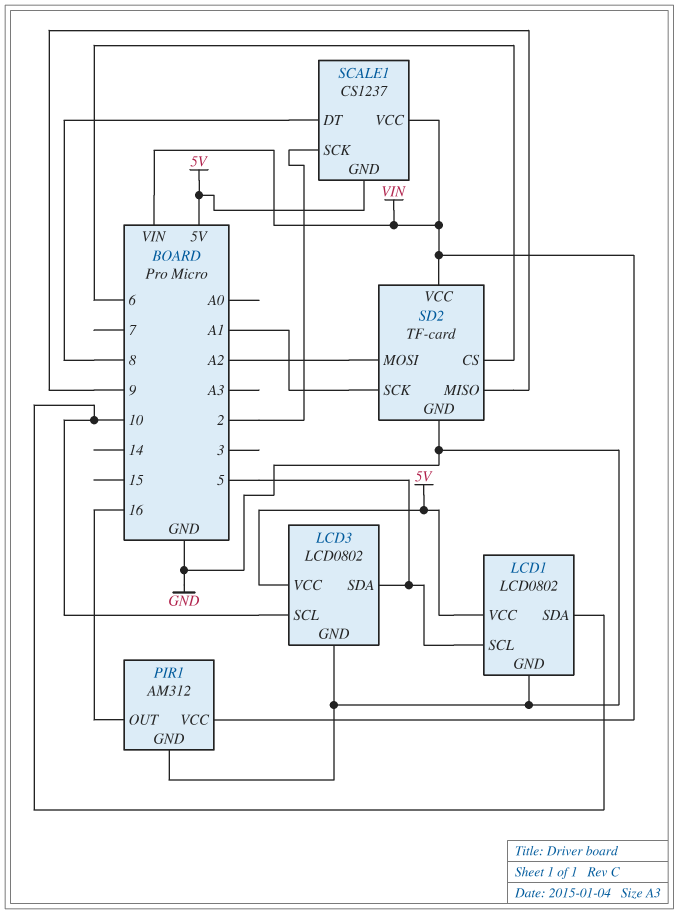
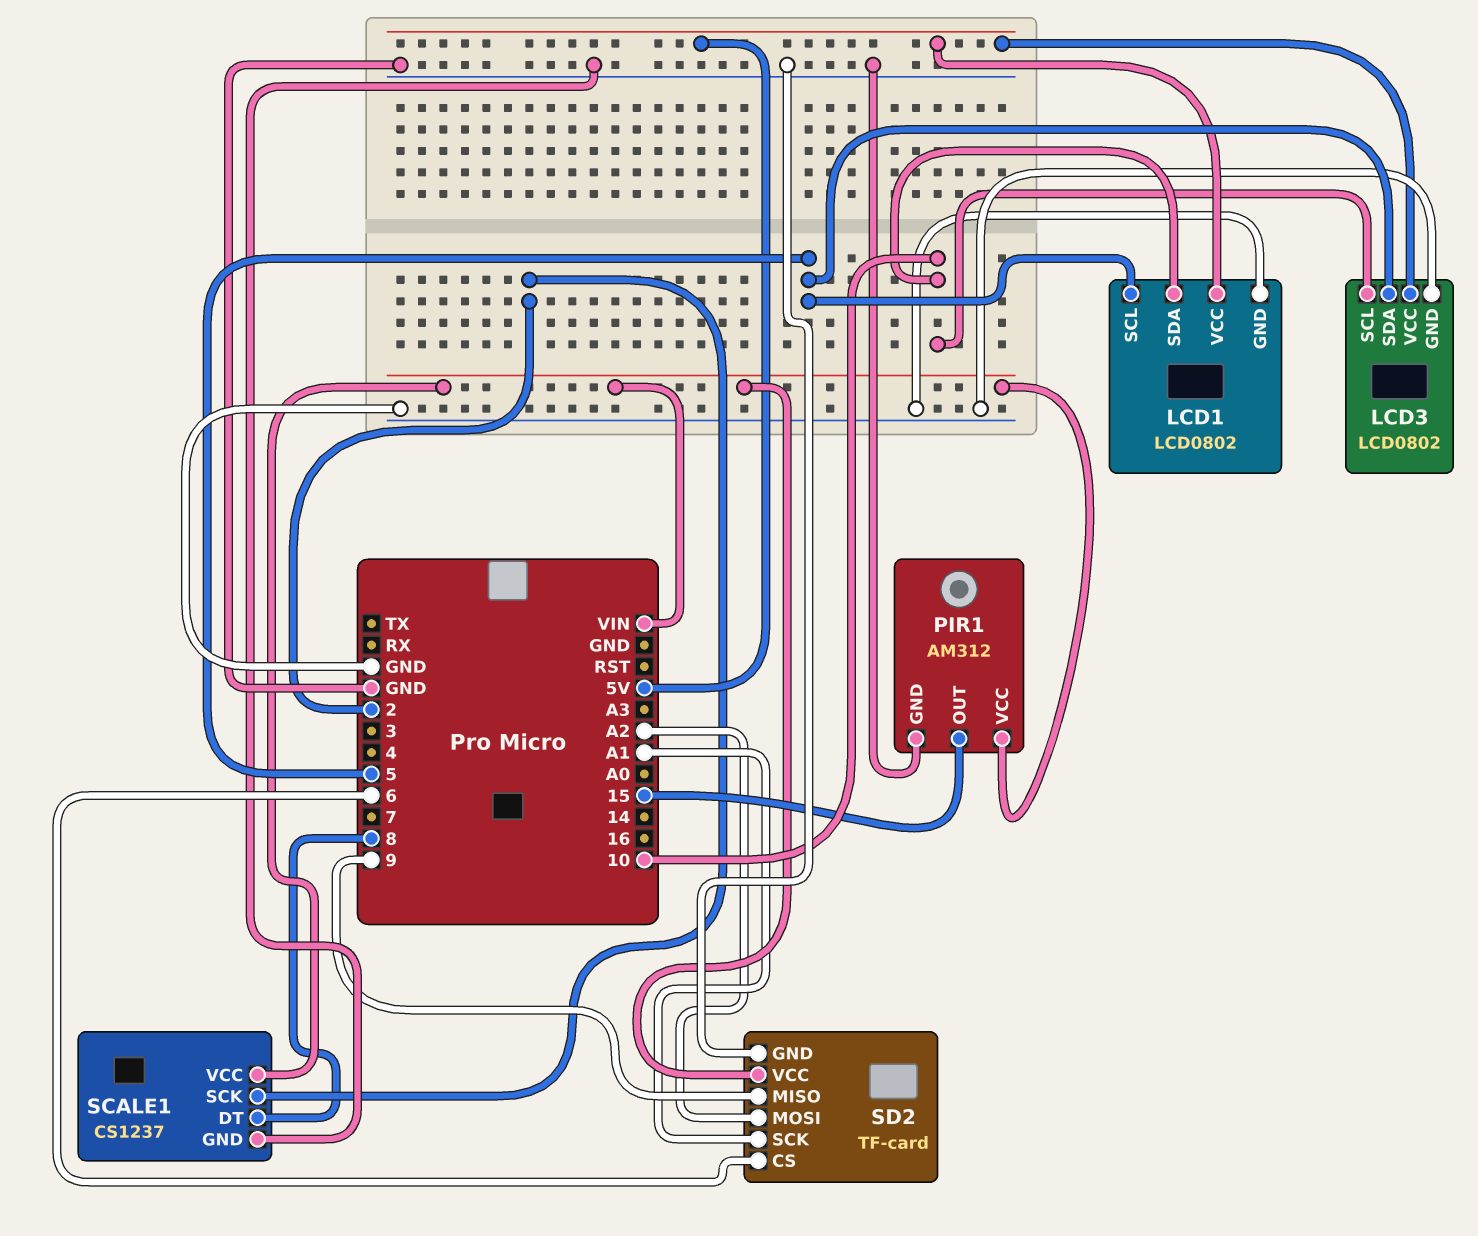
PIR1 pin OUT: 16 -> 15
SCALE1 pin GND: 5V -> GND

